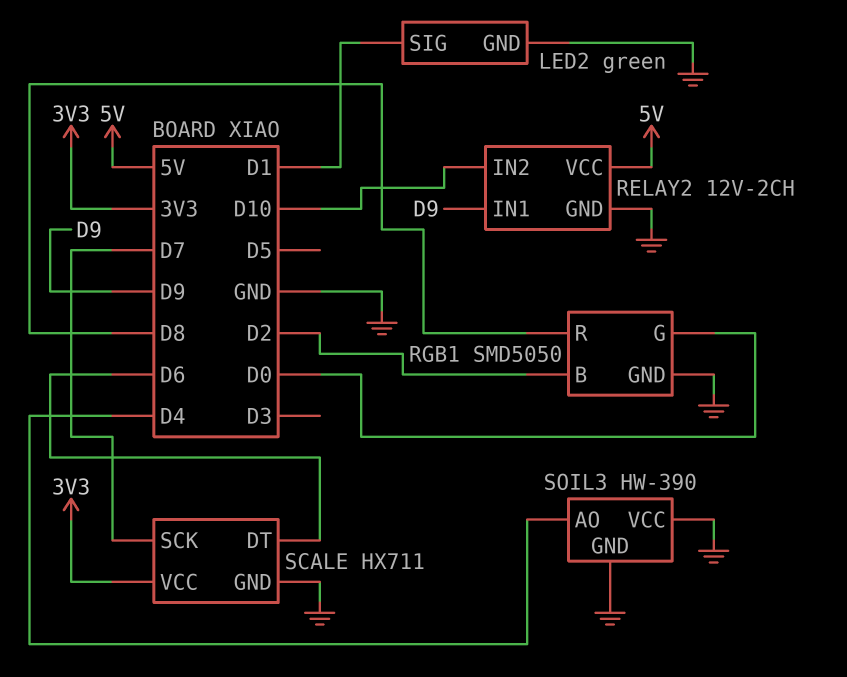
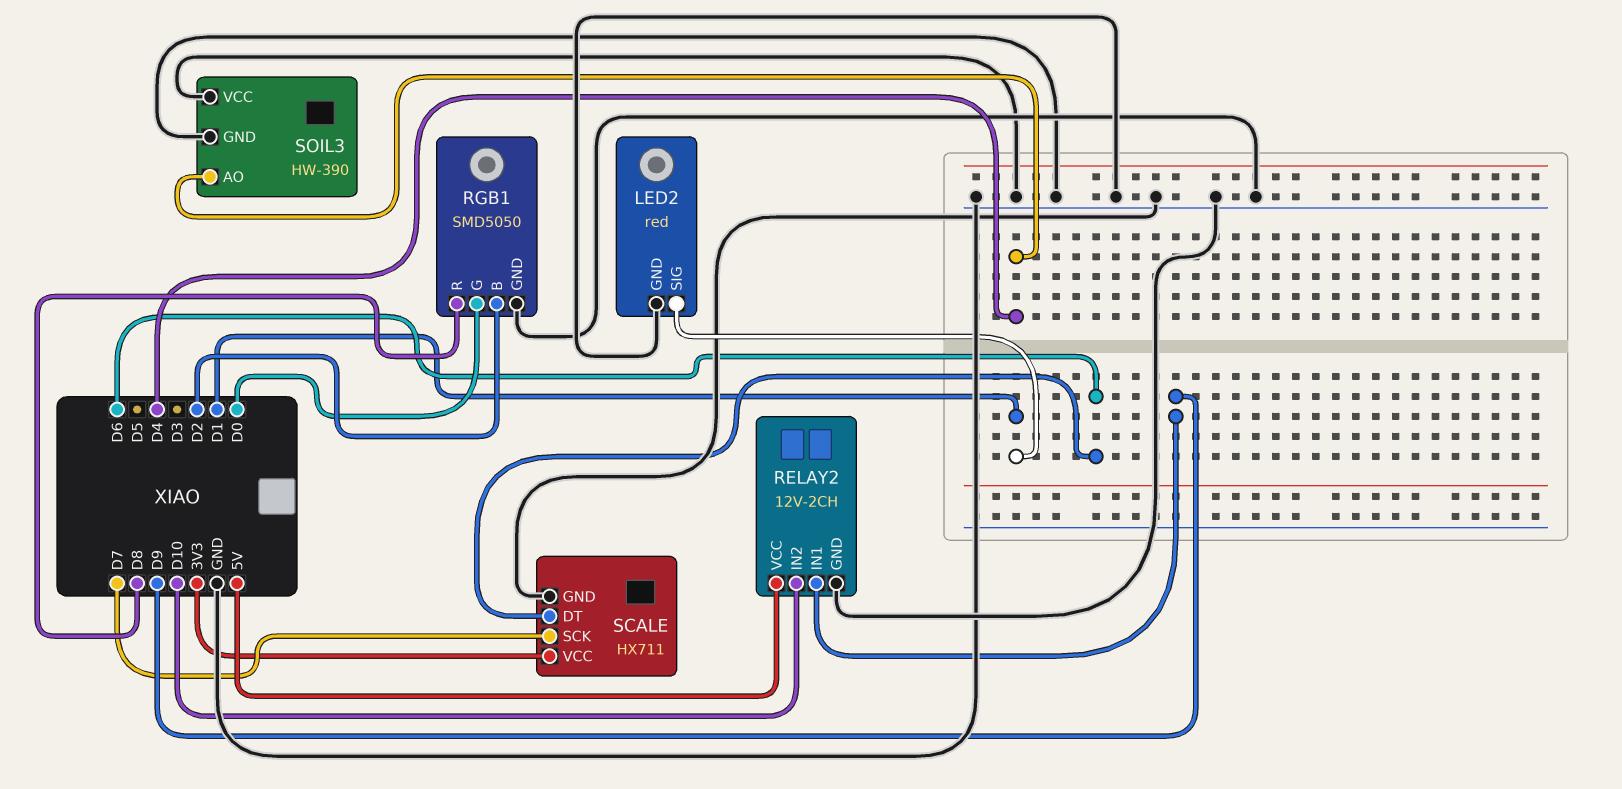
LED2: green -> red

